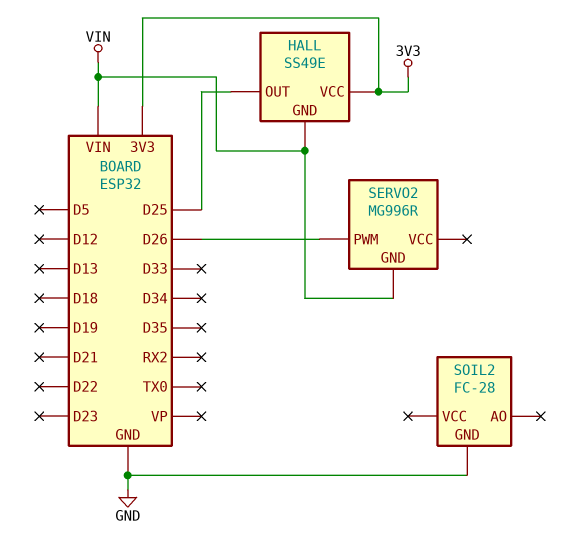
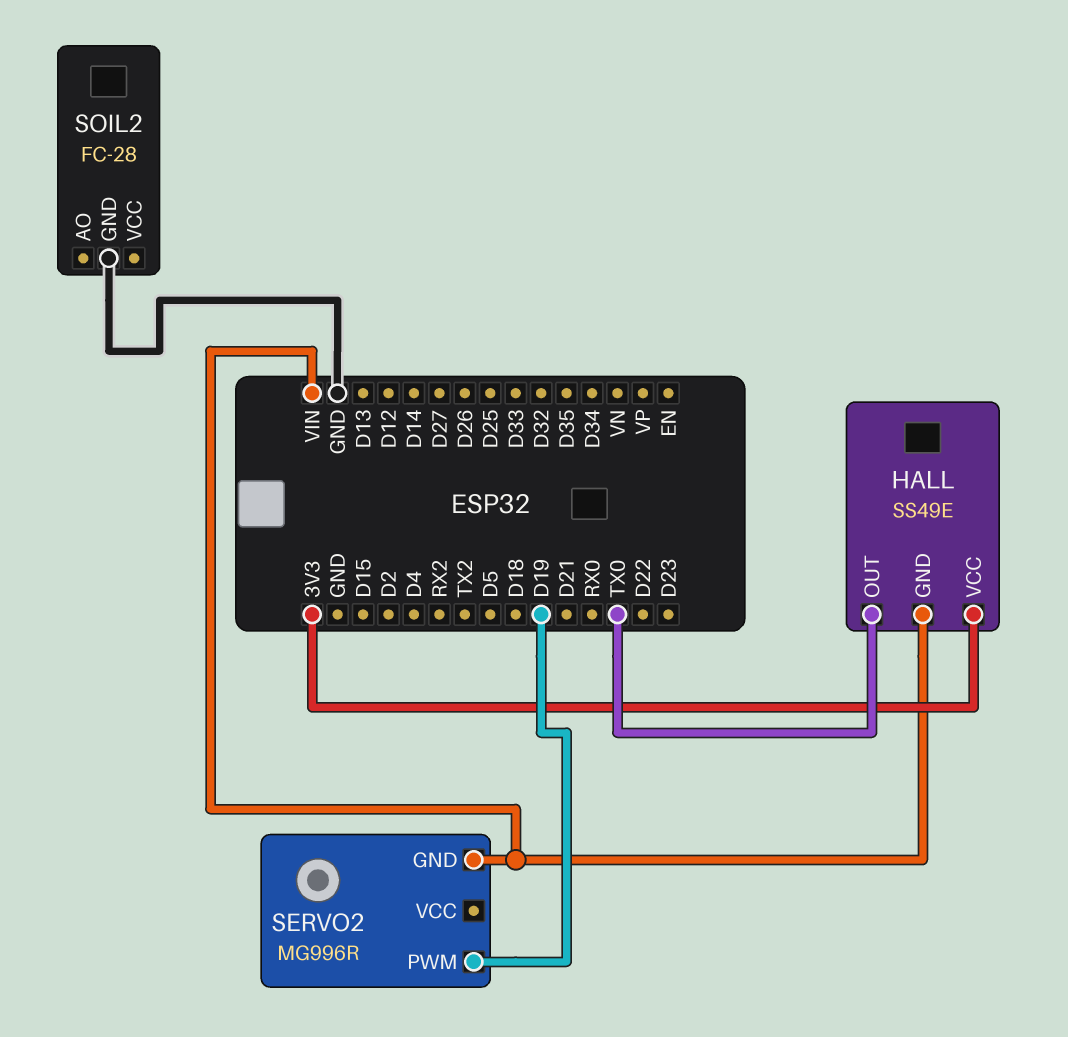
HALL pin OUT: D25 -> TX0
SERVO2 pin PWM: D26 -> D19

